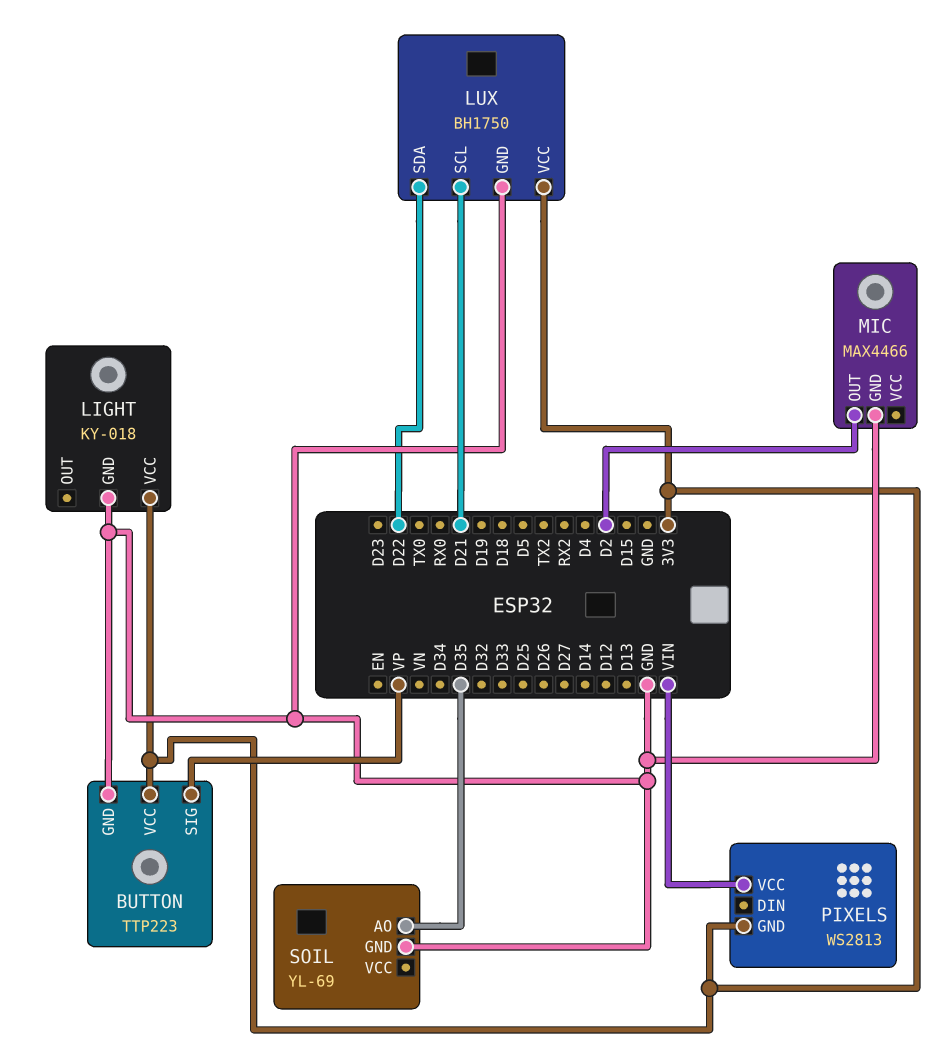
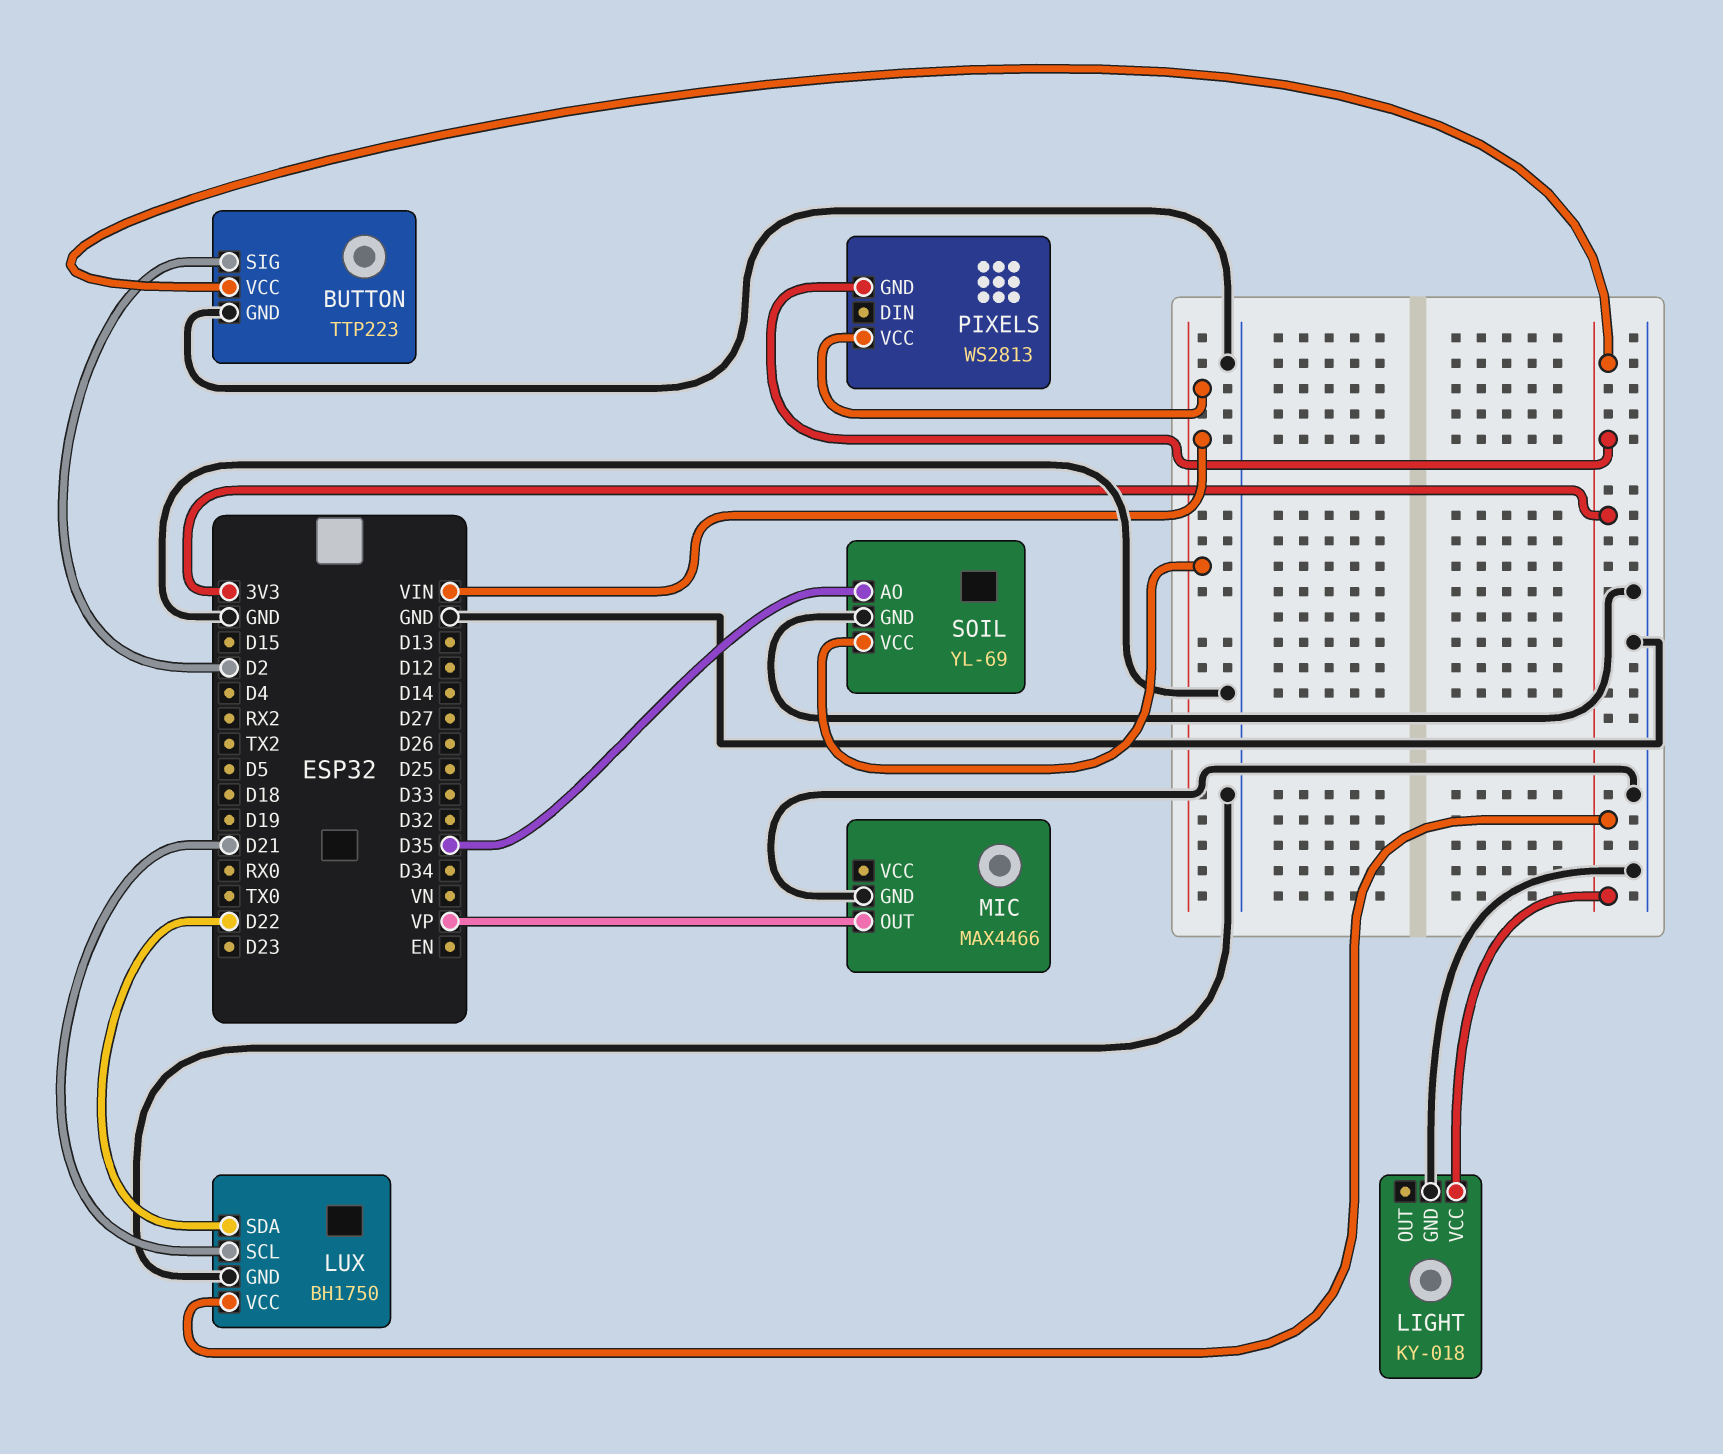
BUTTON pin SIG: VP -> D2
MIC pin OUT: D2 -> VP
SOIL pin VCC: none -> VIN

